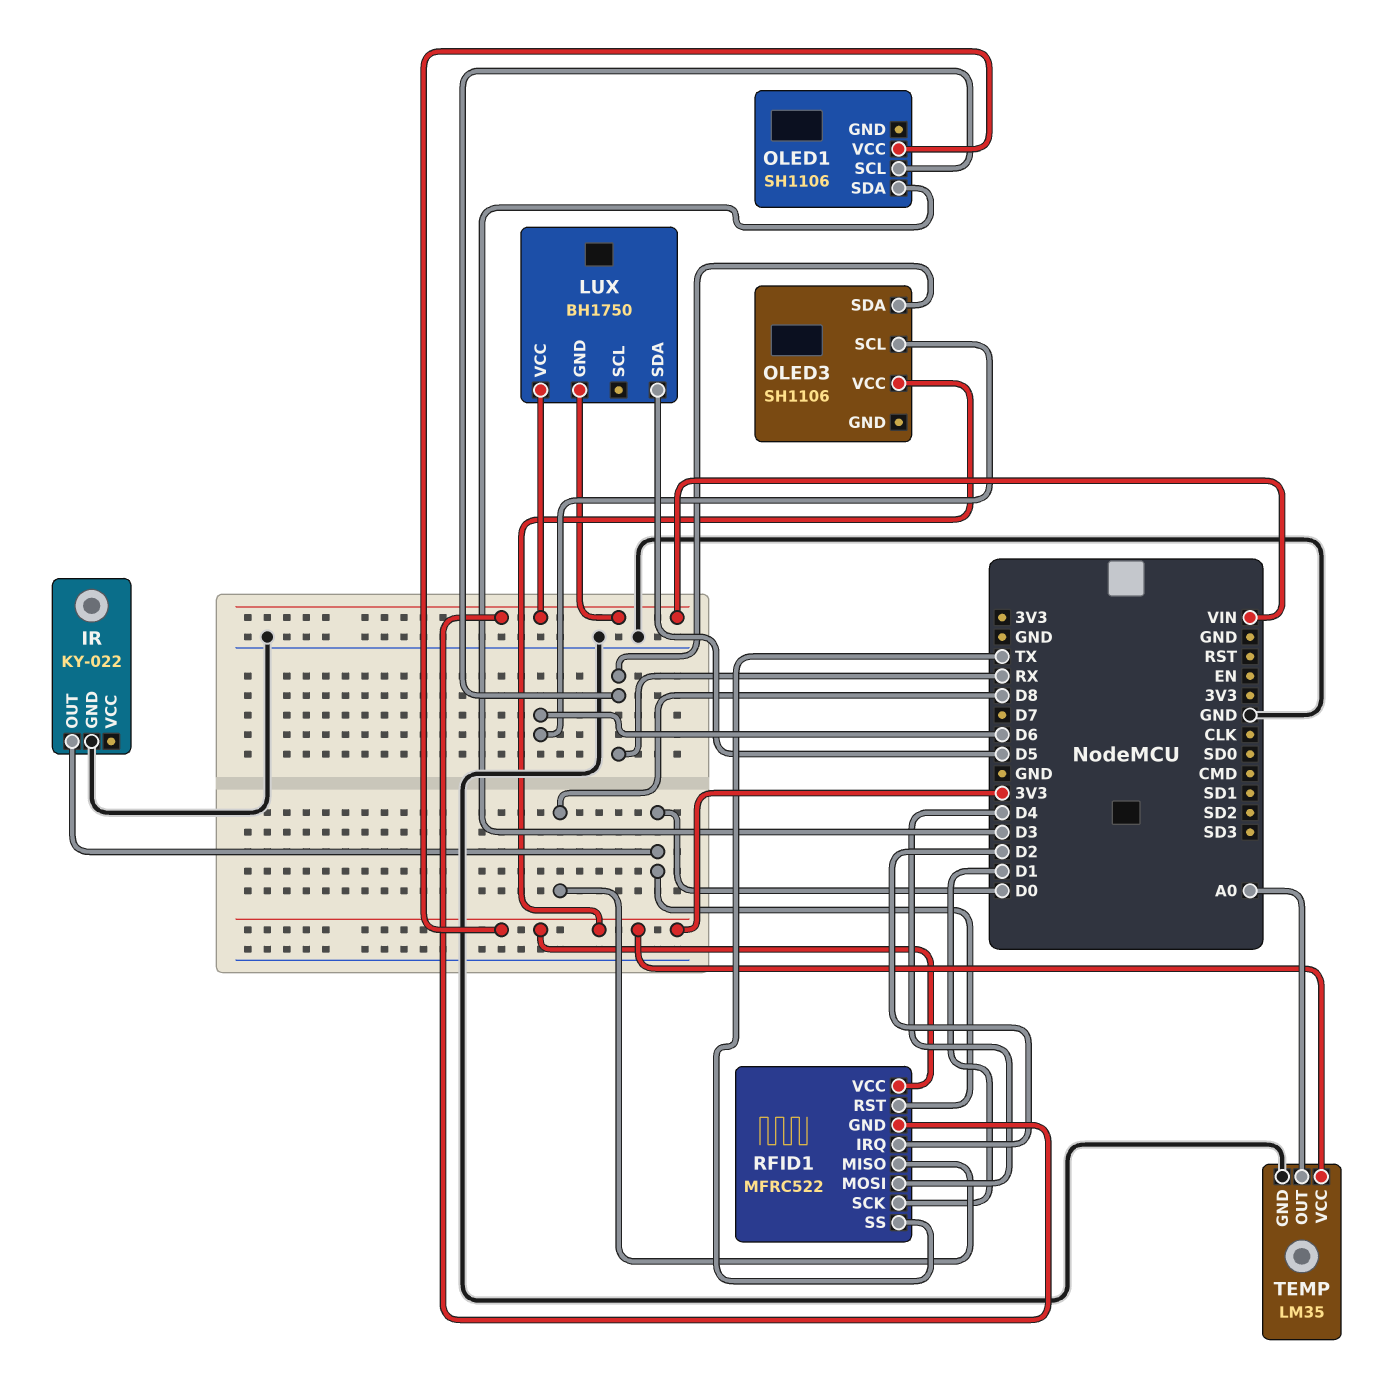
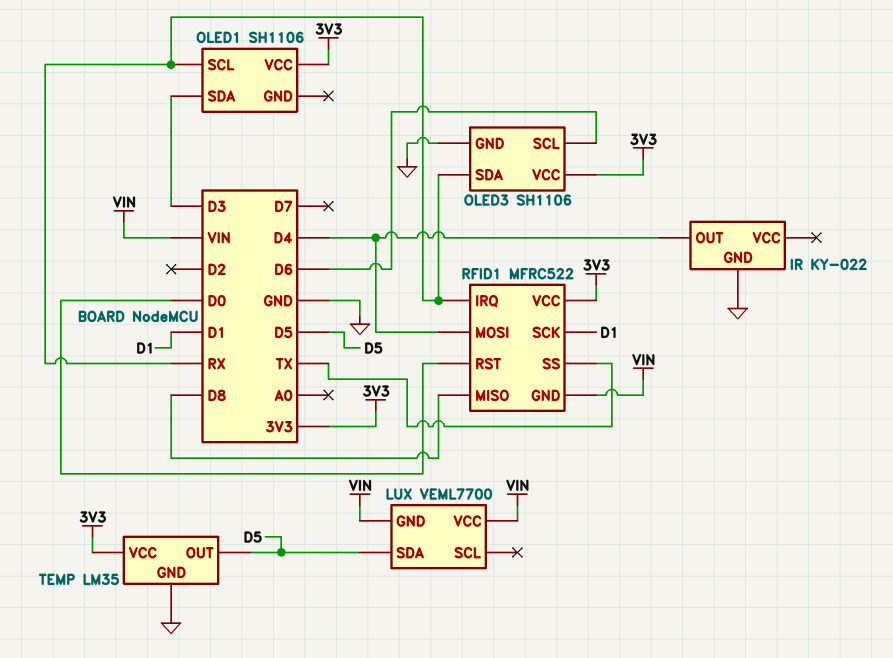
IR pin OUT: D0 -> D4
LUX: BH1750 -> VEML7700
OLED3 pin GND: none -> GND
RFID1 pin IRQ: D2 -> RX
TEMP pin OUT: A0 -> D5

